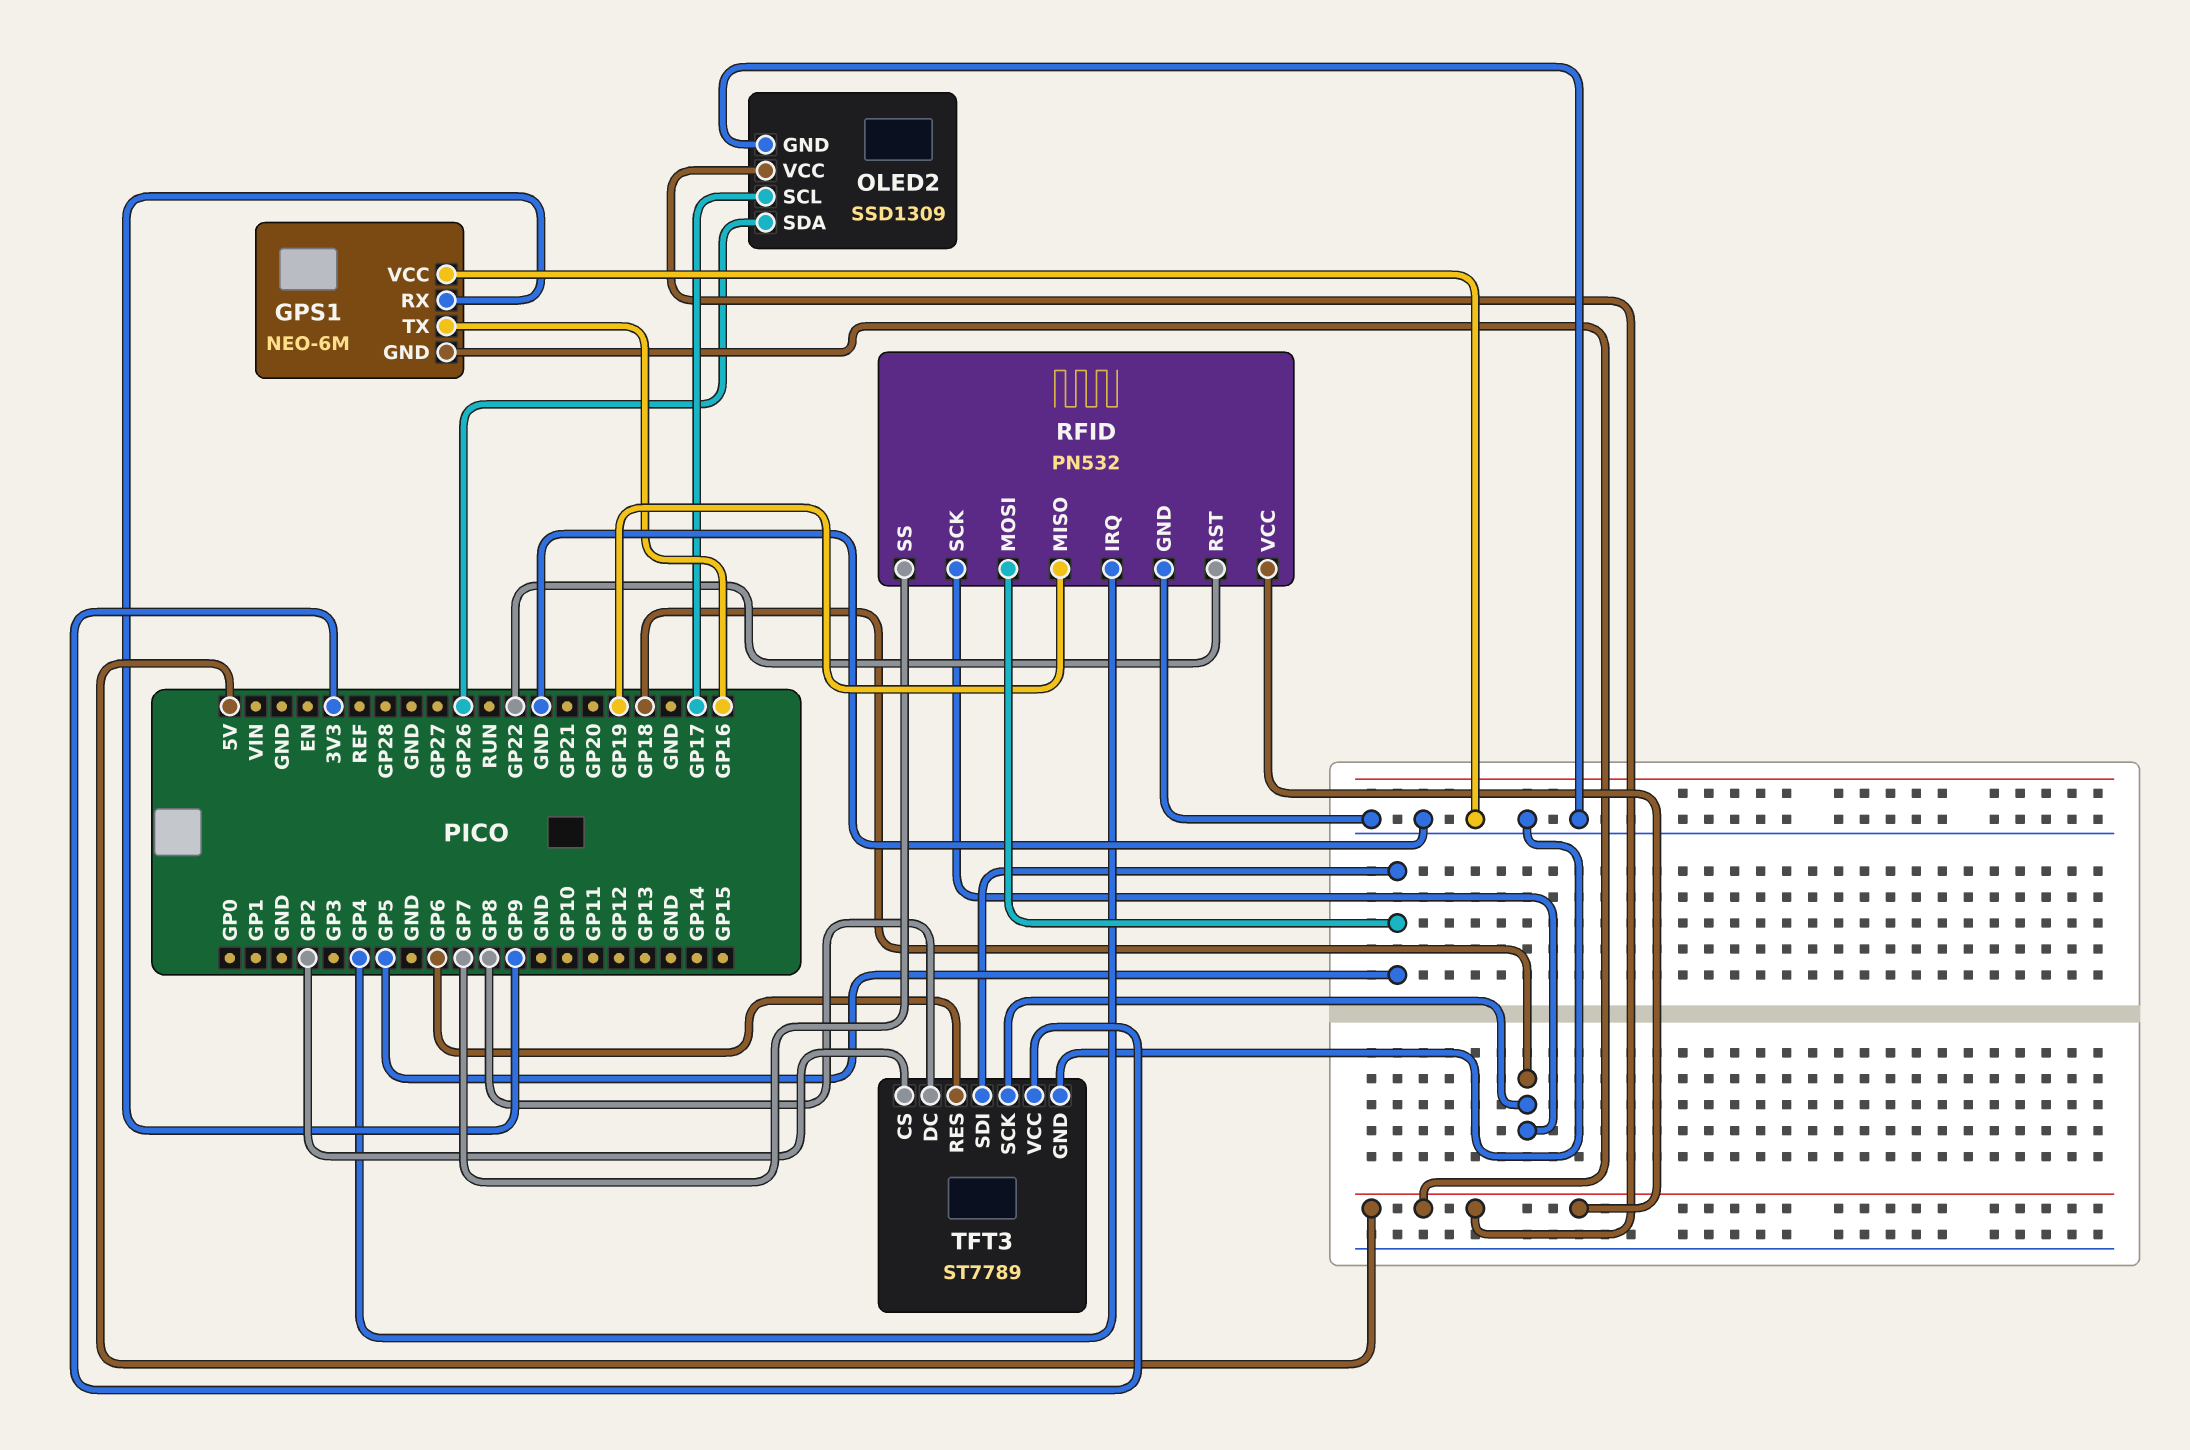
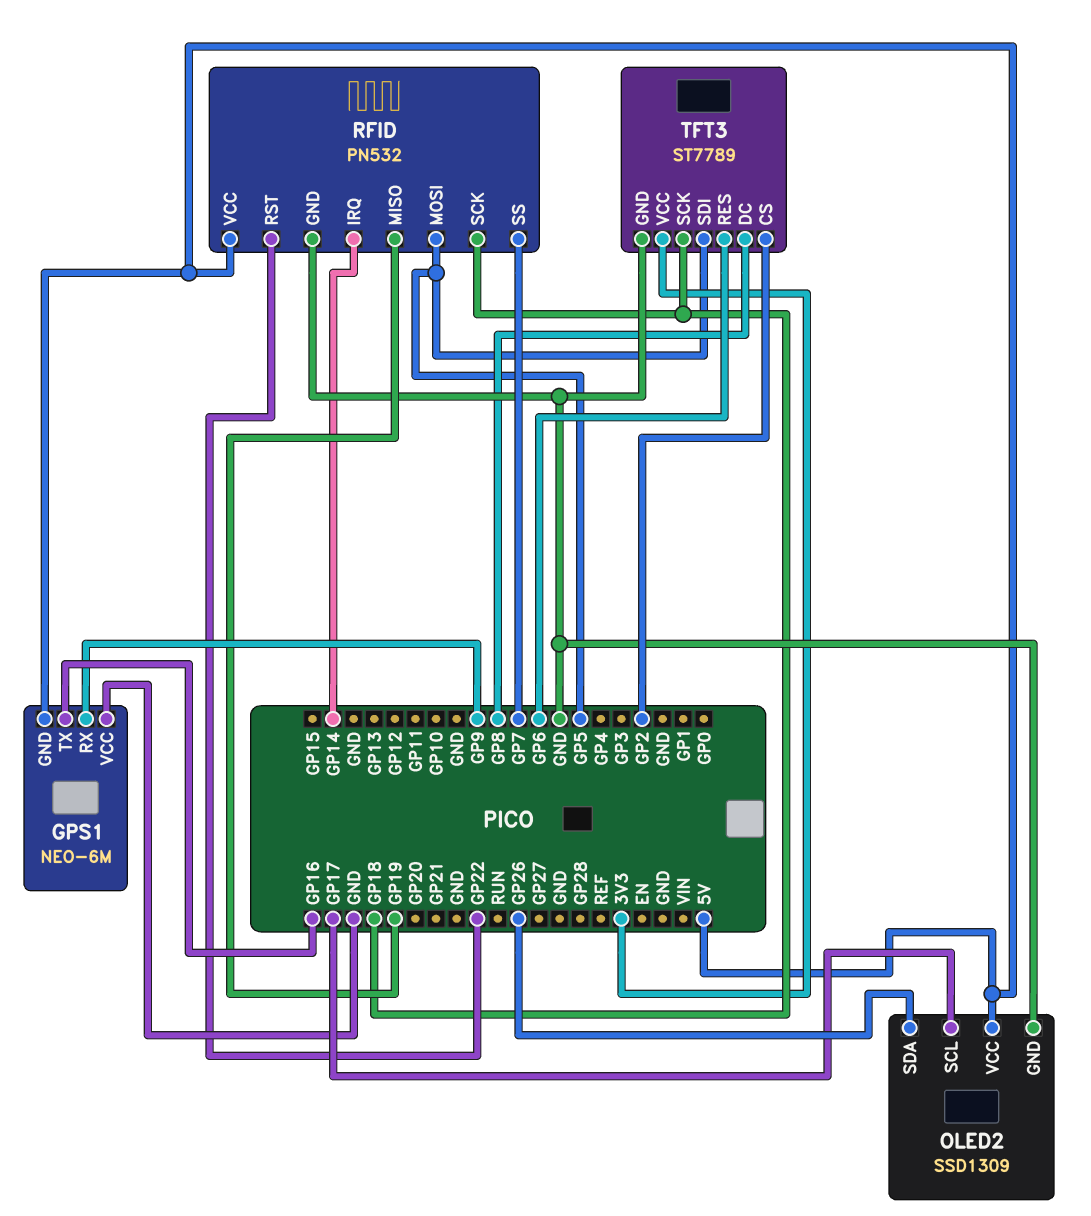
RFID pin IRQ: GP4 -> GP14

